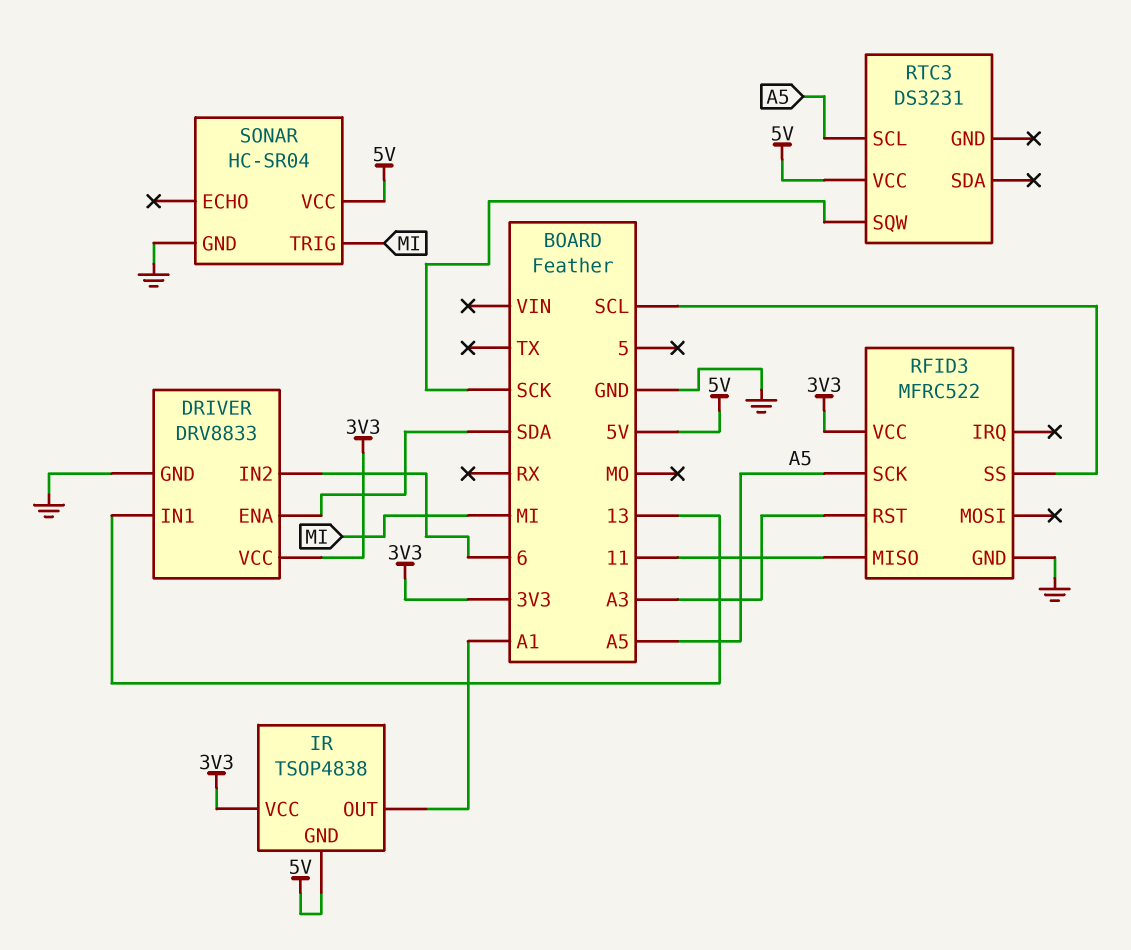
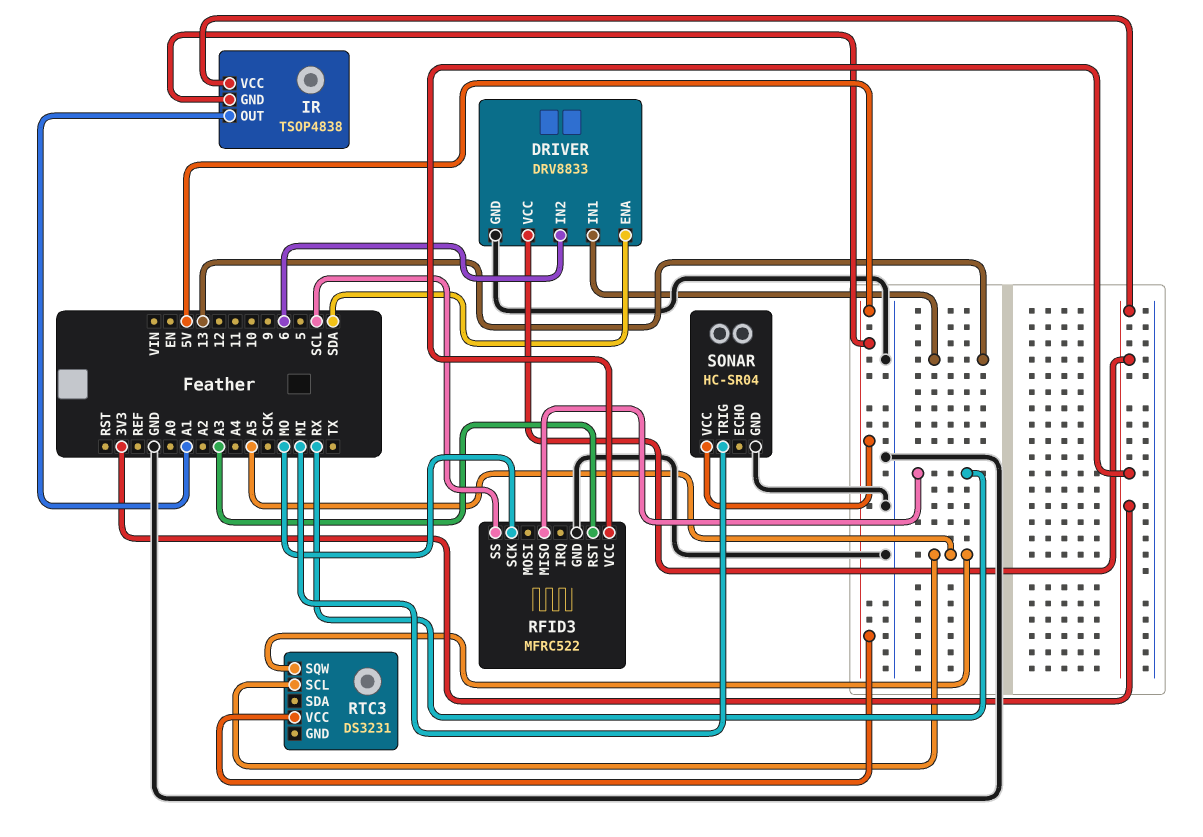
RFID3 pin MISO: 11 -> RX
RFID3 pin SCK: A5 -> MO
RTC3 pin SQW: SCK -> A5

